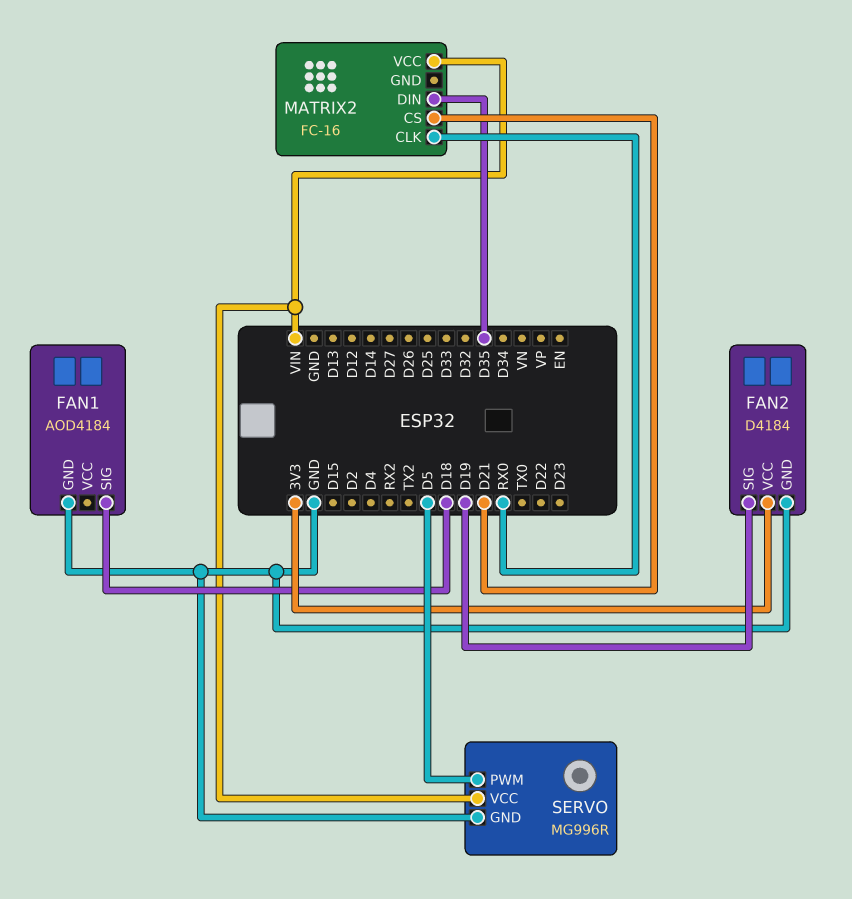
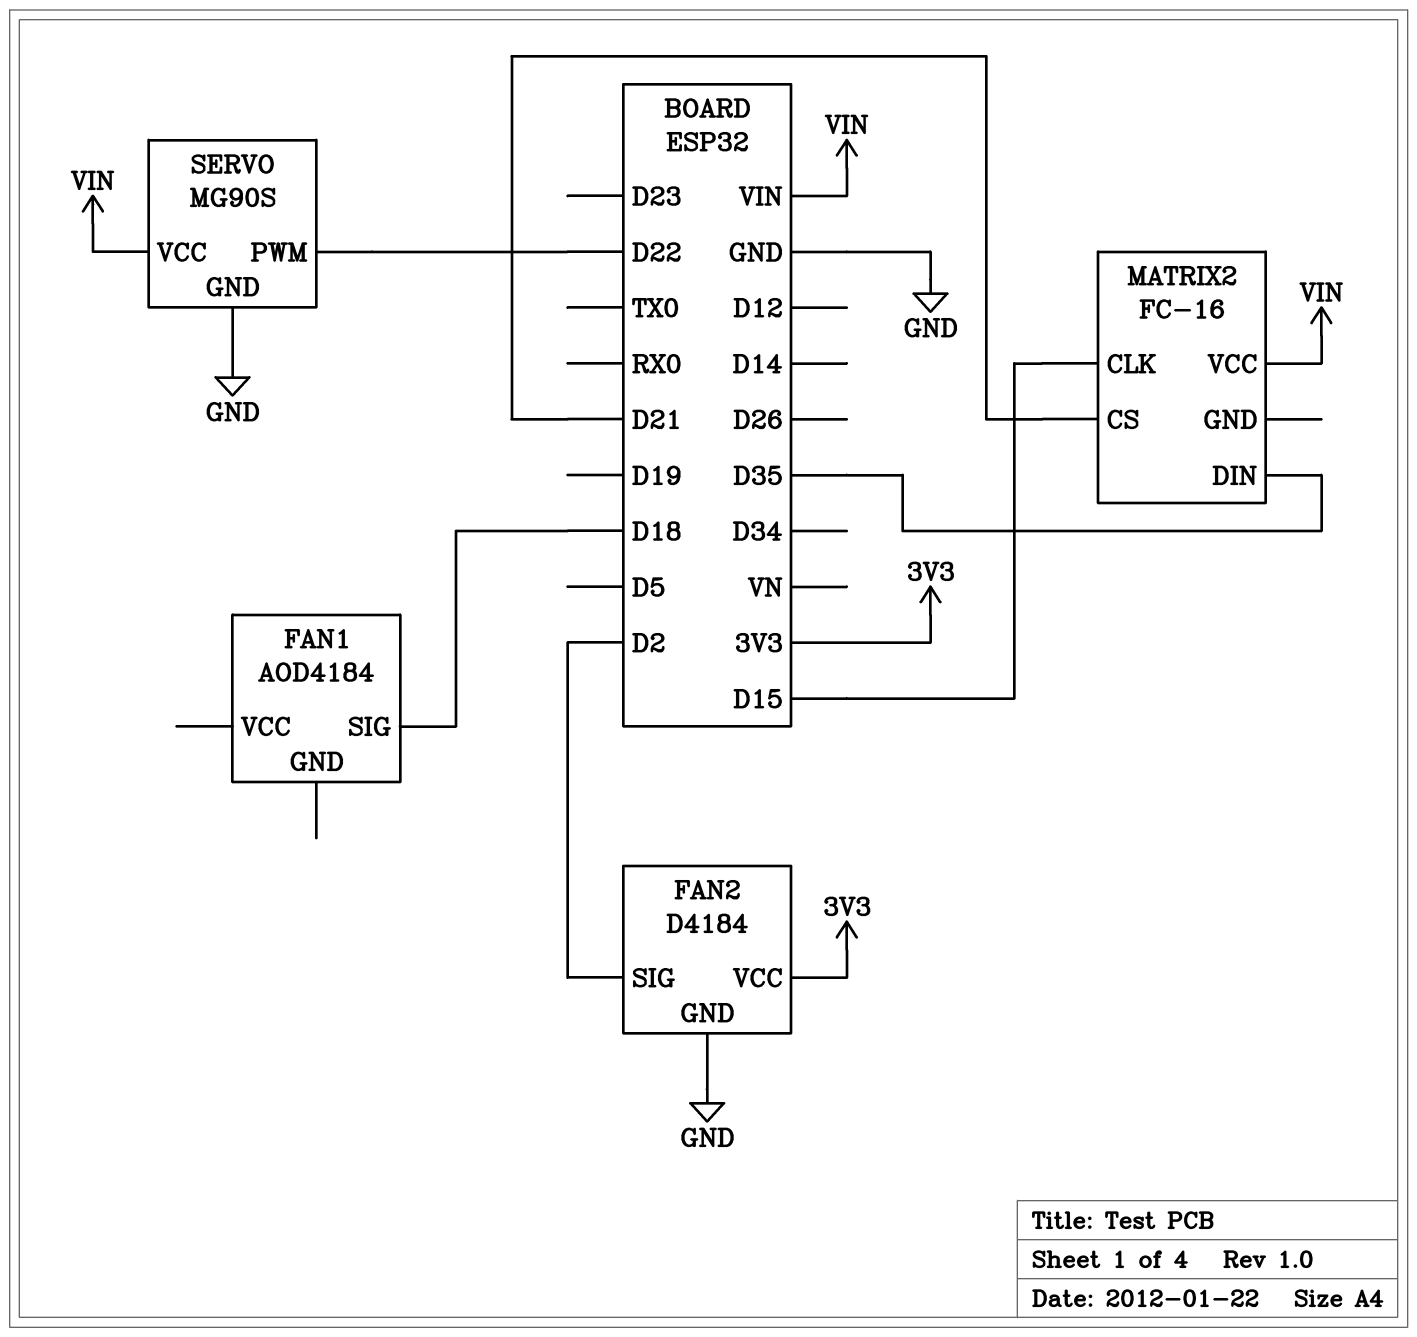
FAN1 pin GND: GND -> none
FAN2 pin SIG: D19 -> D2
MATRIX2 pin CLK: RX0 -> D15
SERVO: MG996R -> MG90S
SERVO pin PWM: D5 -> D22

